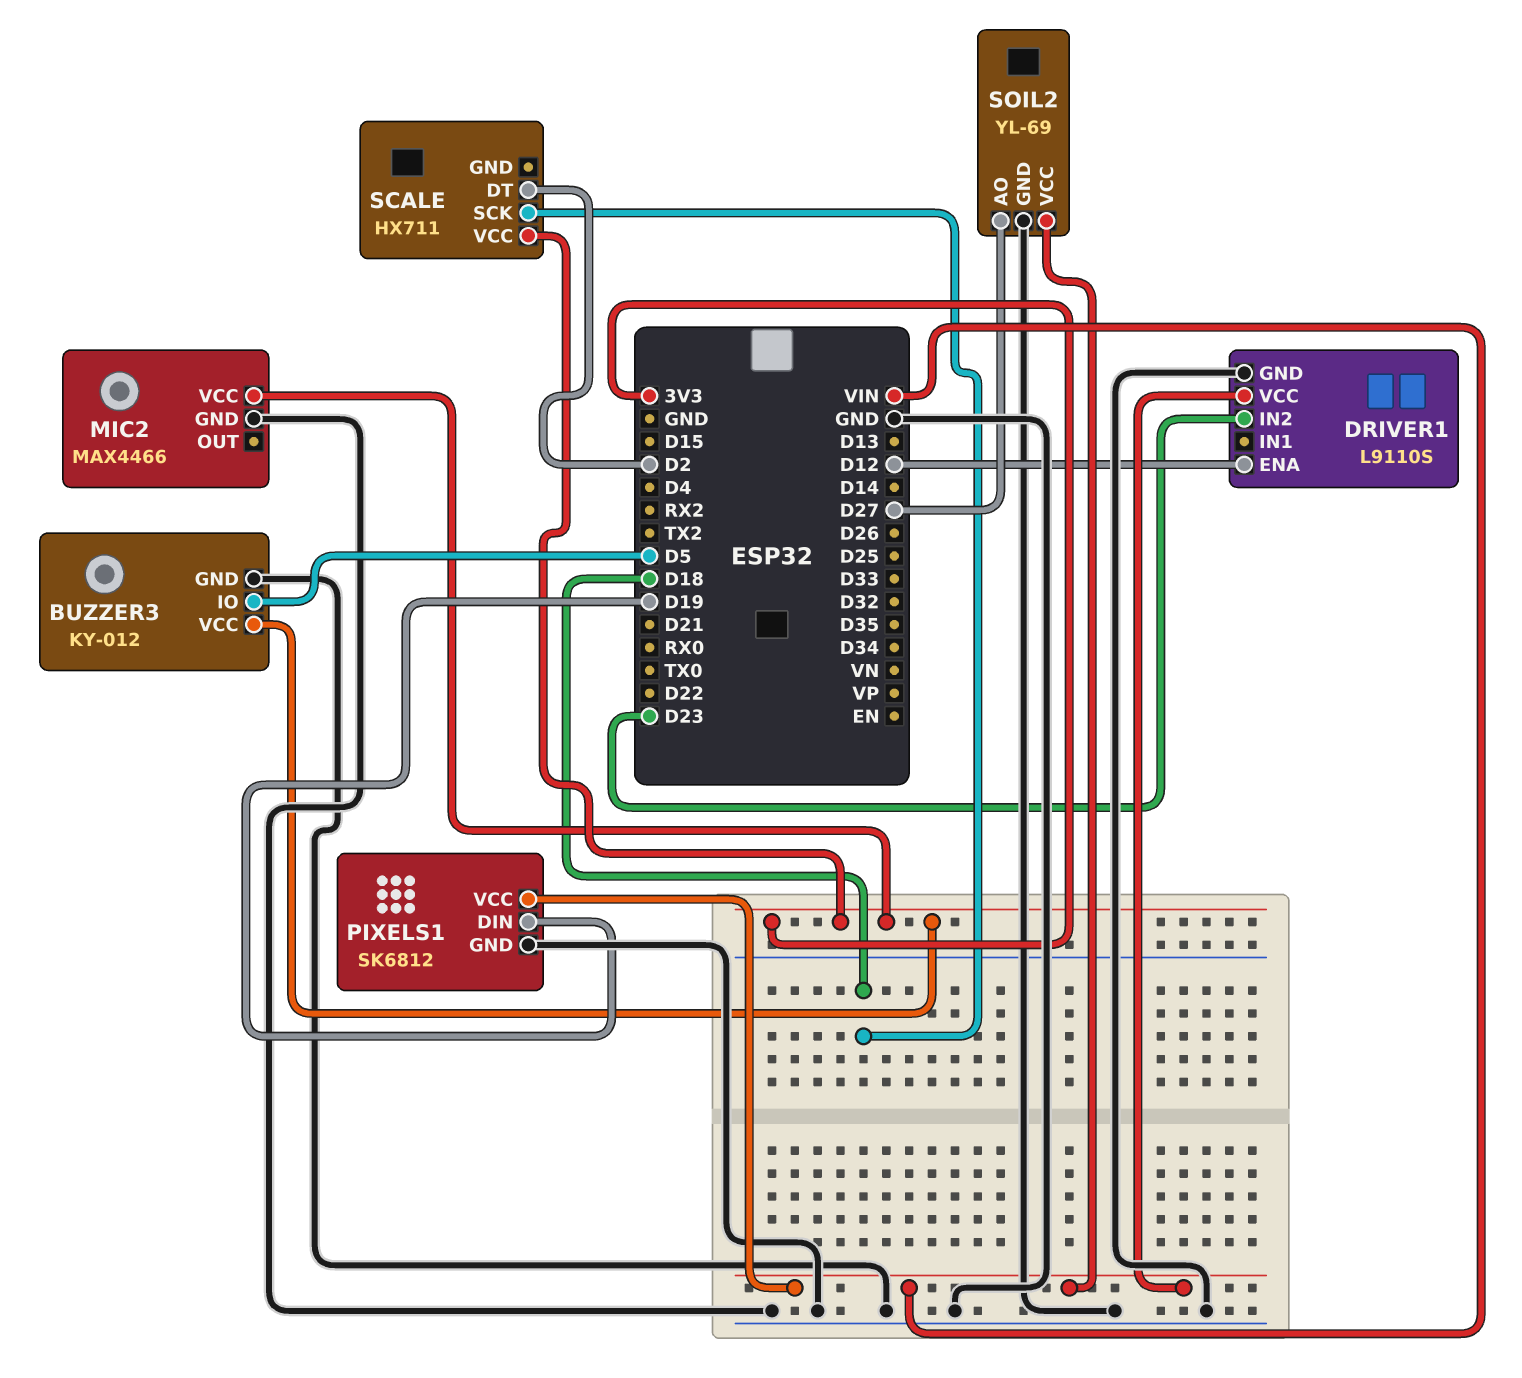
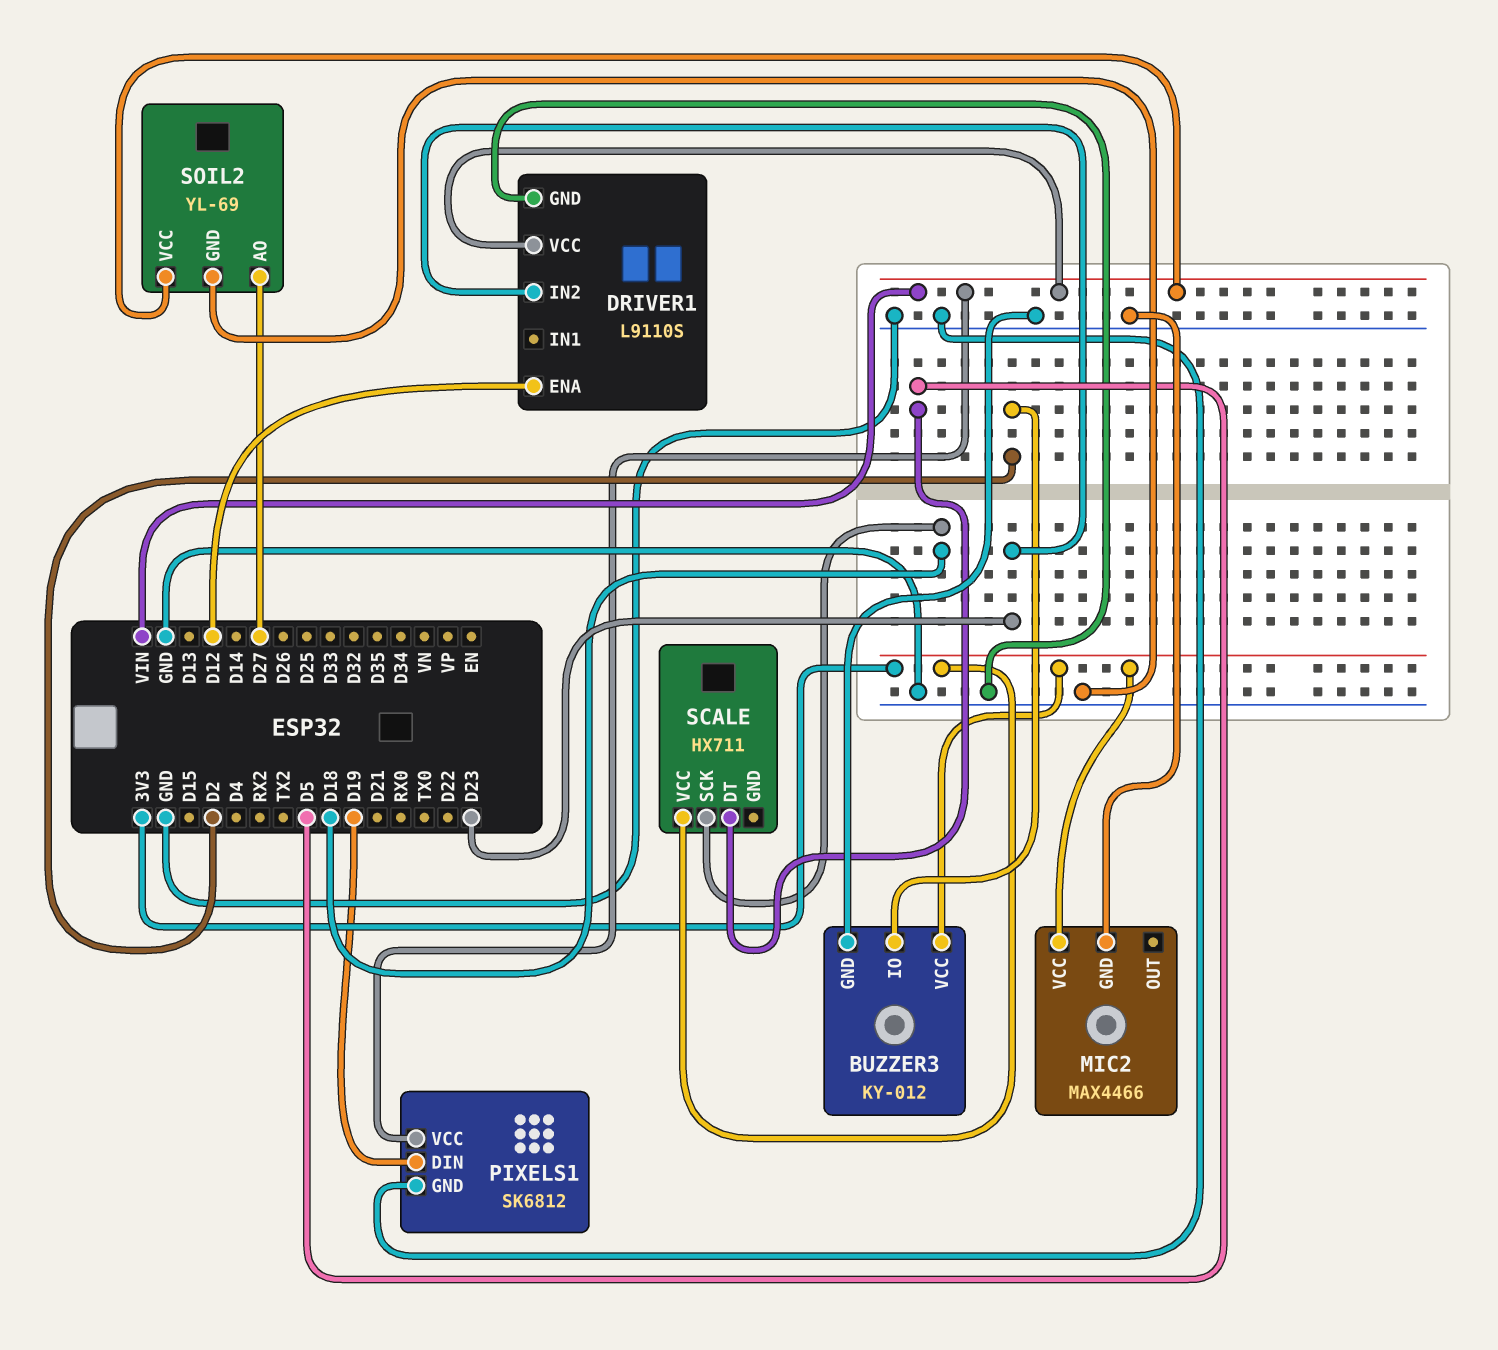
BUZZER3 pin IO: D5 -> D2
SCALE pin DT: D2 -> D5

